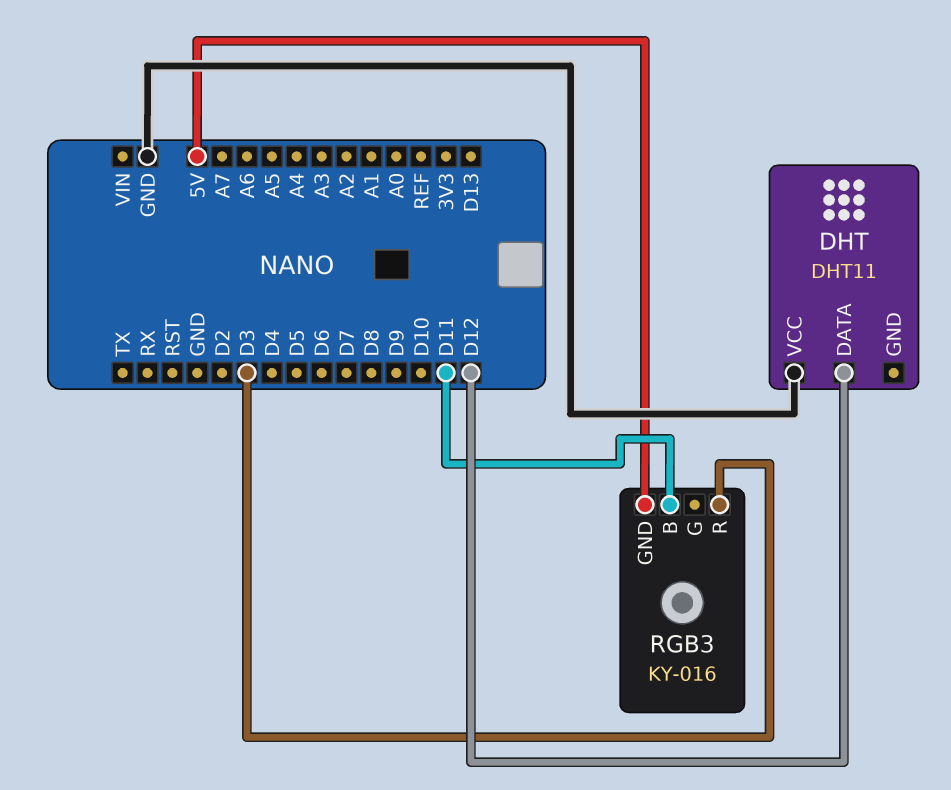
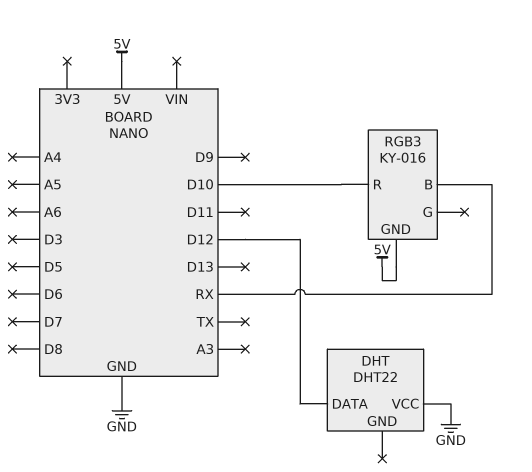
DHT: DHT11 -> DHT22
RGB3 pin B: D11 -> RX
RGB3 pin R: D3 -> D10

